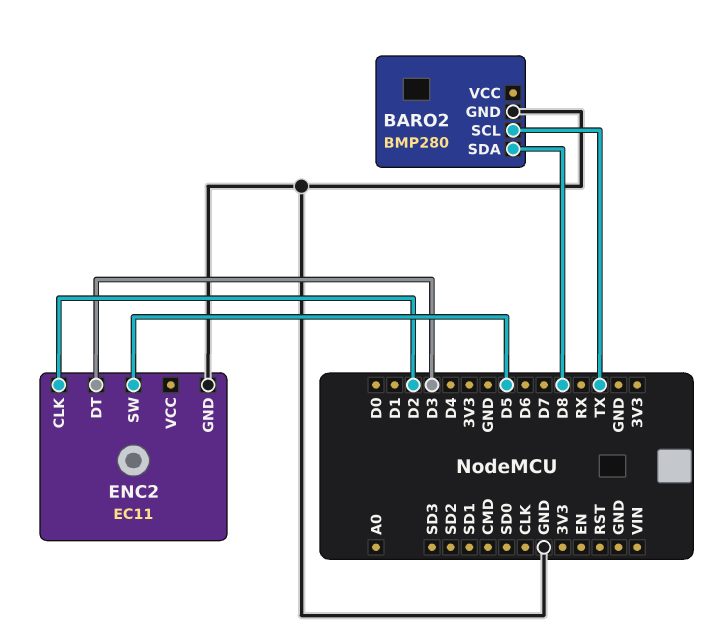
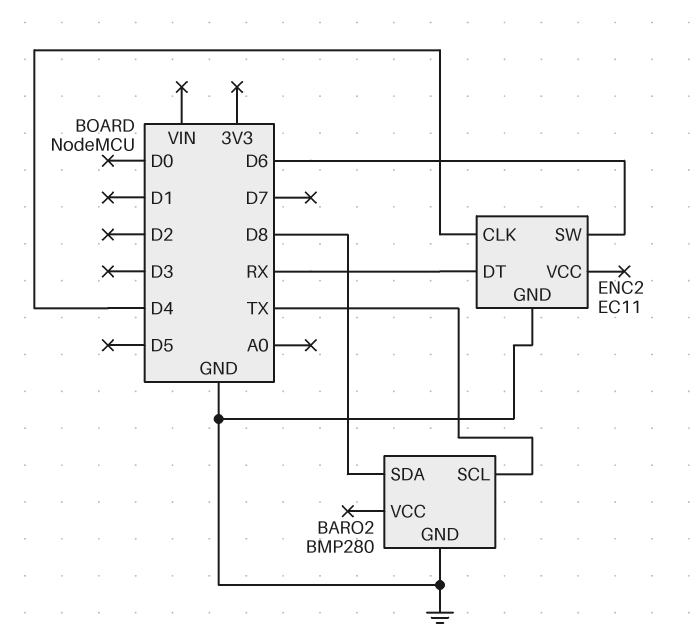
ENC2 pin CLK: D2 -> D4
ENC2 pin DT: D3 -> RX
ENC2 pin SW: D5 -> D6

